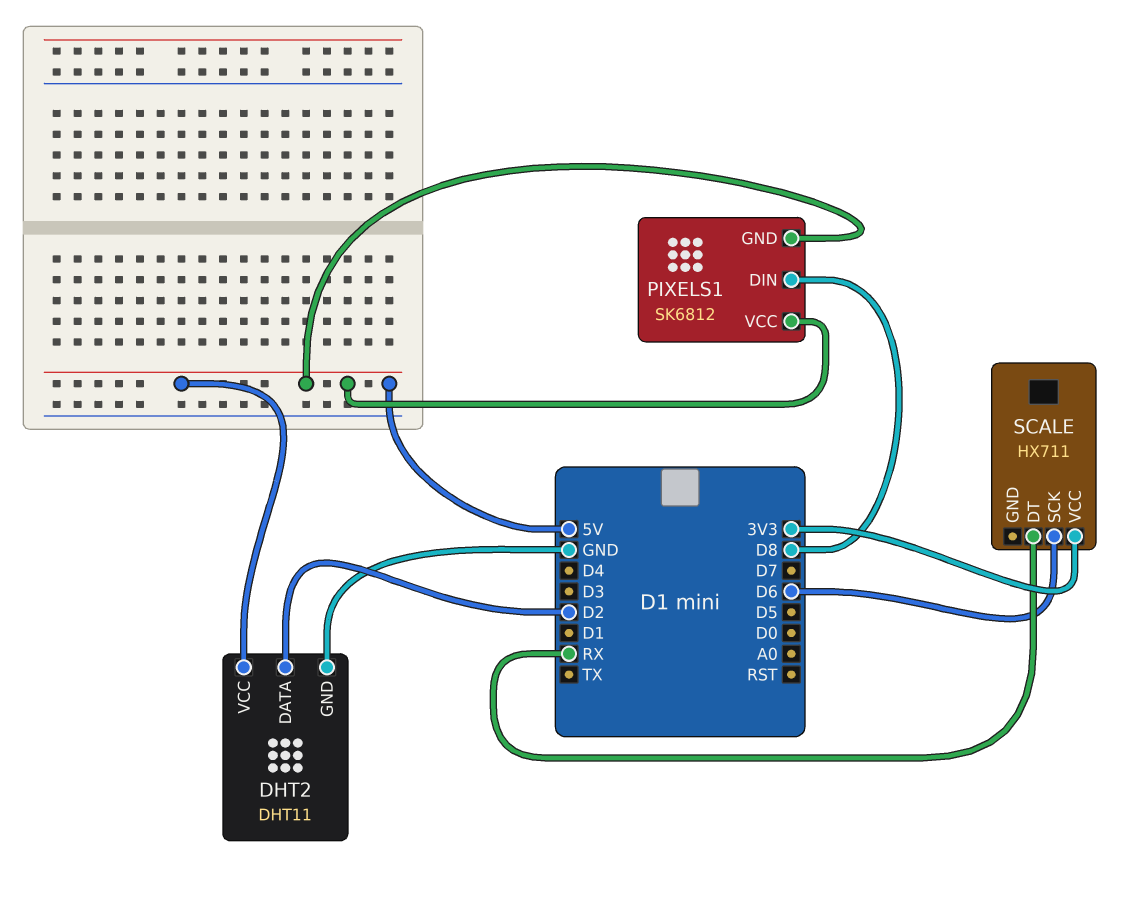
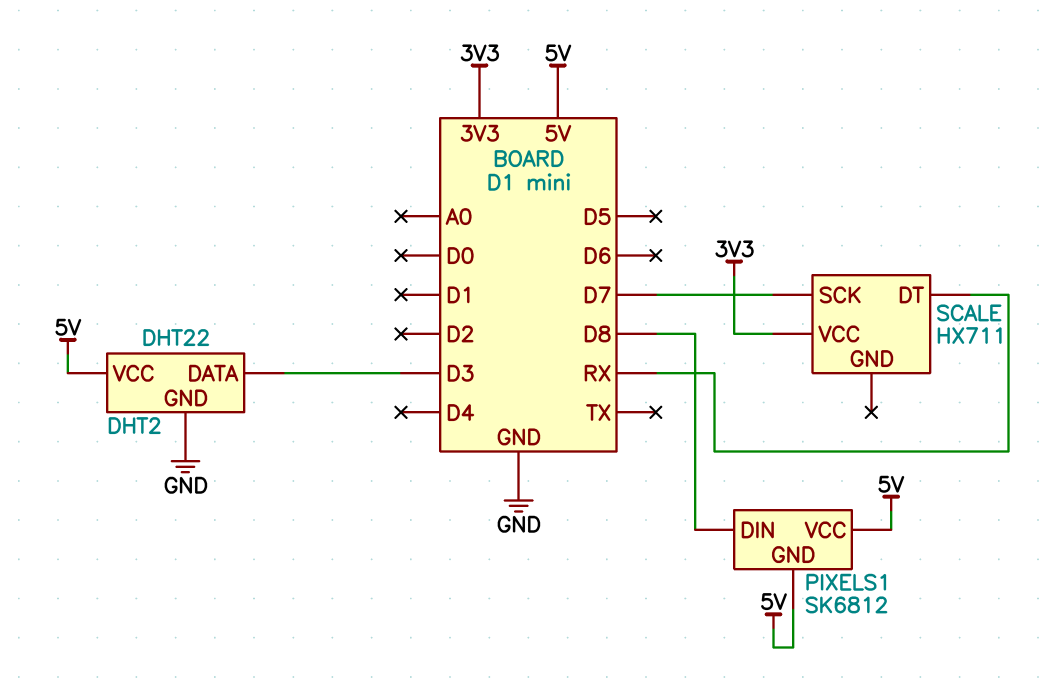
DHT2: DHT11 -> DHT22
DHT2 pin DATA: D2 -> D3
SCALE pin SCK: D6 -> D7

